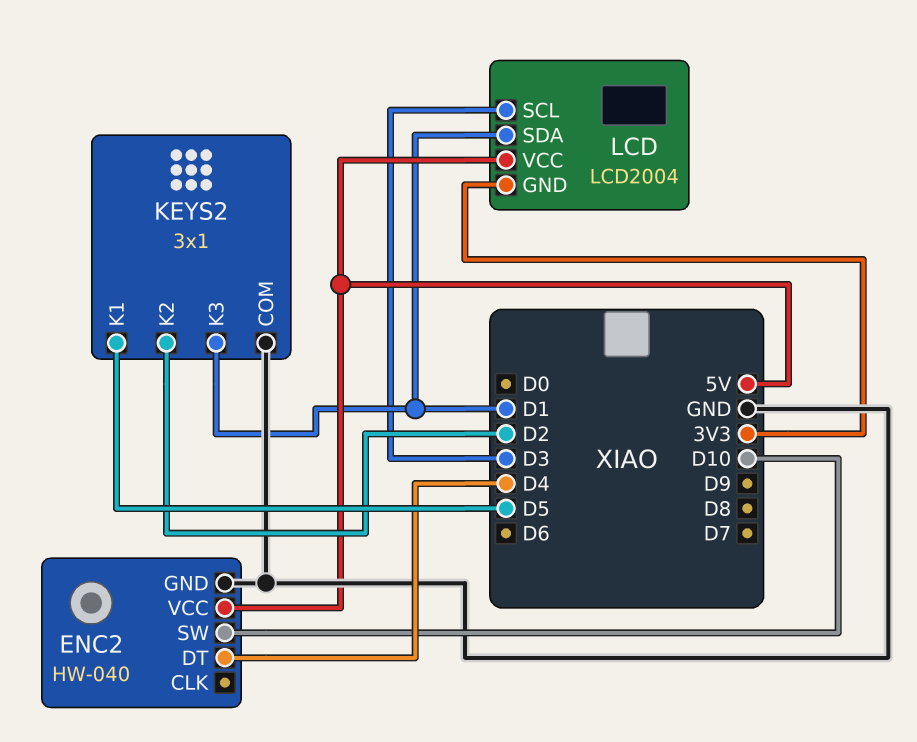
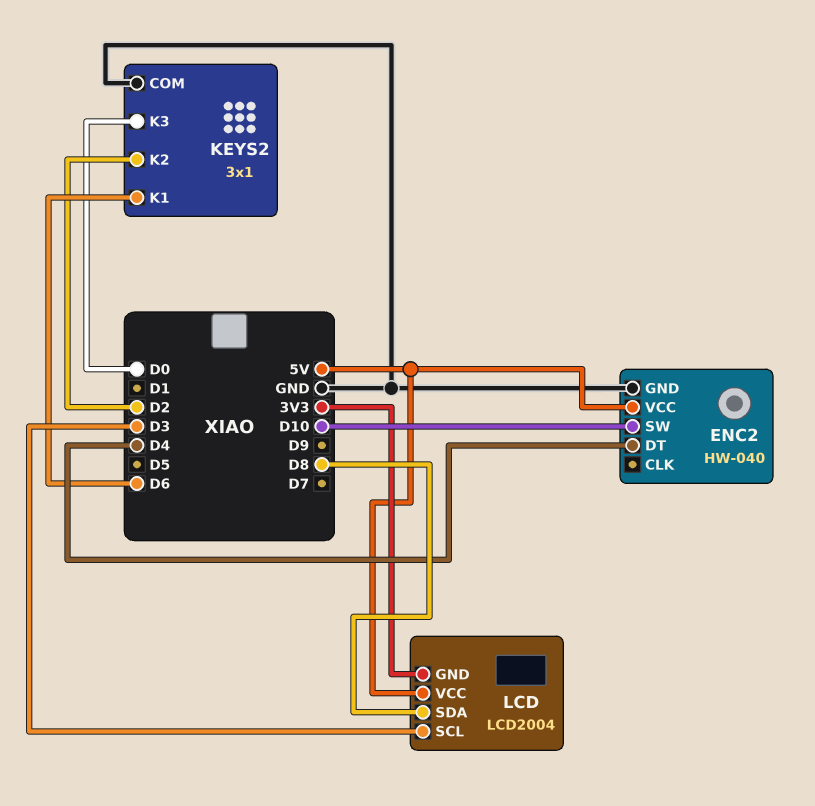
KEYS2 pin K1: D5 -> D6
KEYS2 pin K3: D1 -> D0
LCD pin SDA: D1 -> D8

